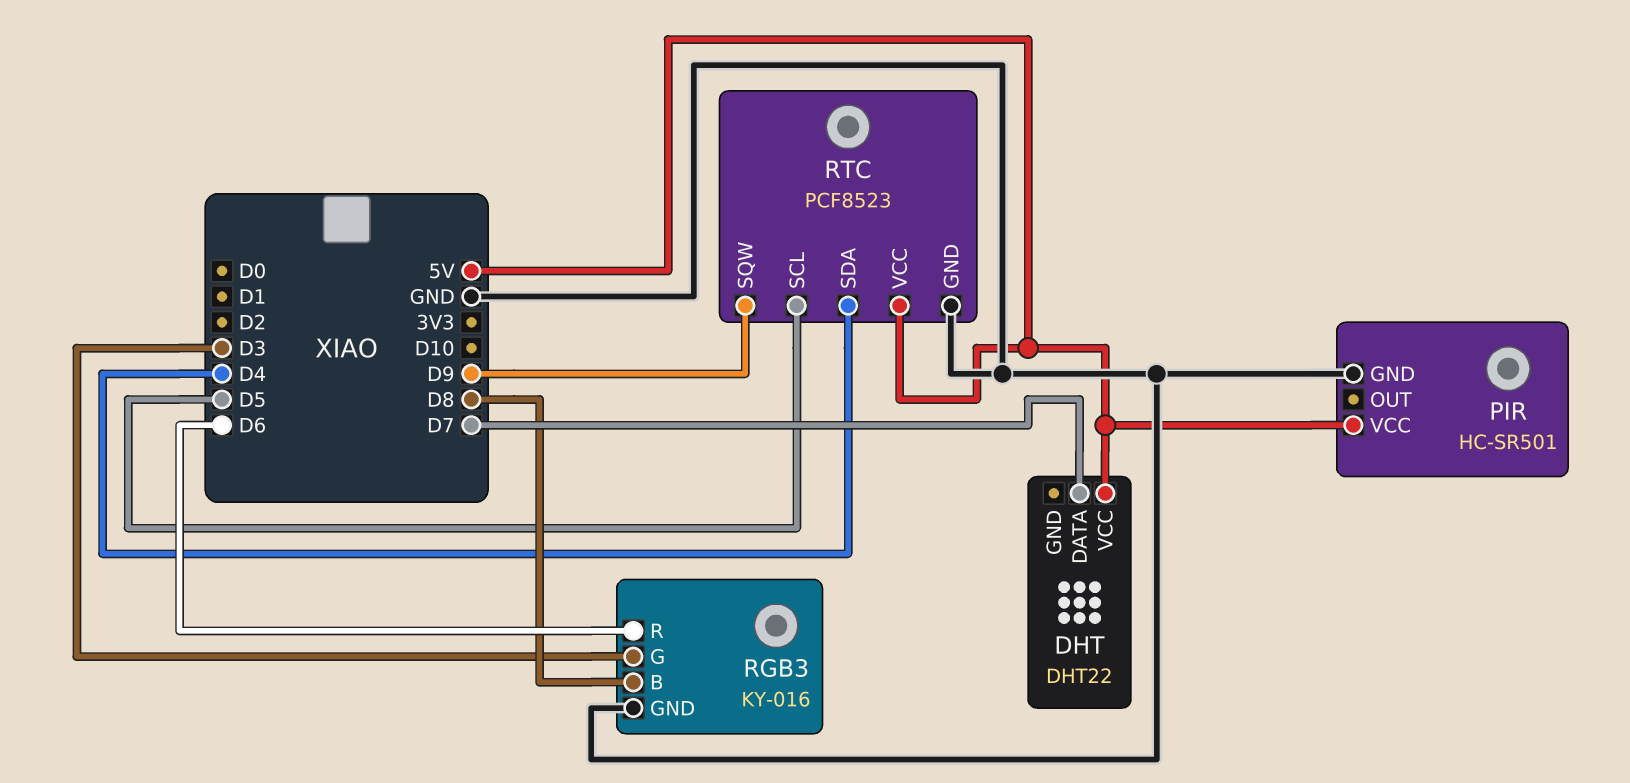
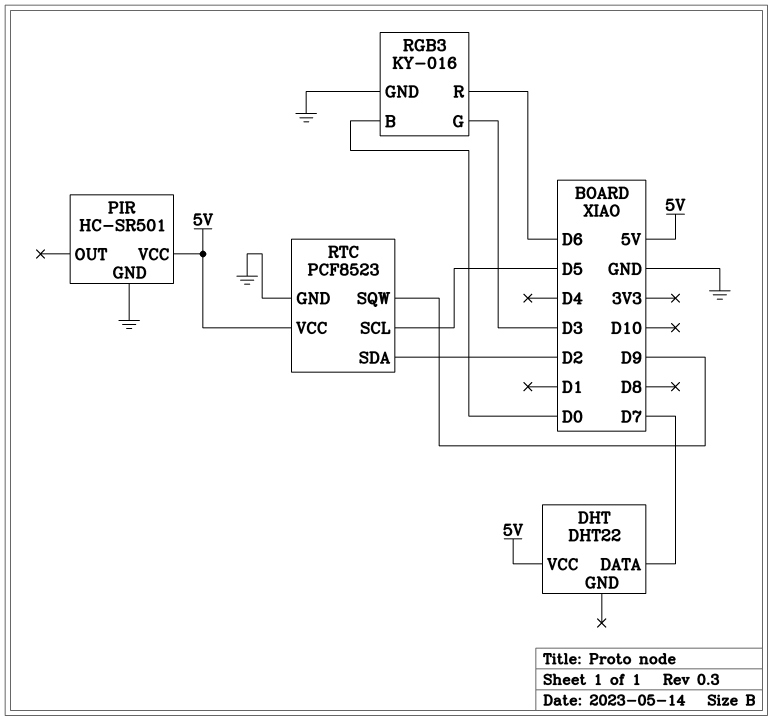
RGB3 pin B: D8 -> D0
RTC pin SDA: D4 -> D2

